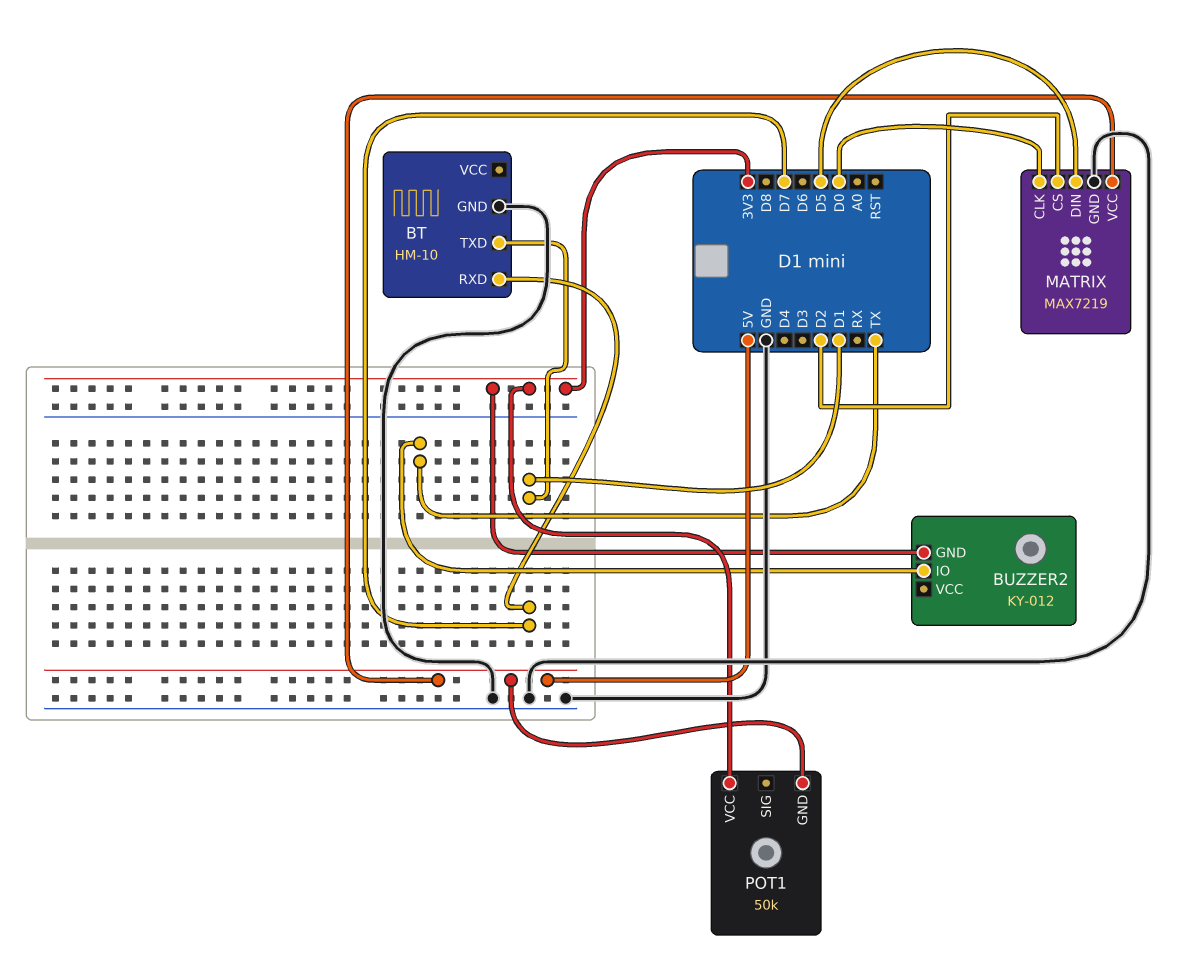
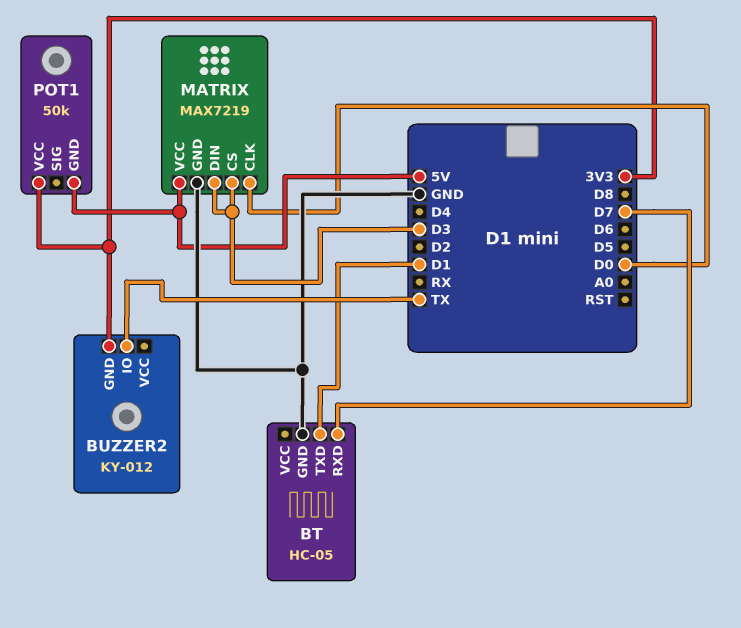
BT: HM-10 -> HC-05
MATRIX pin CS: D2 -> D3
MATRIX pin DIN: D5 -> D3

